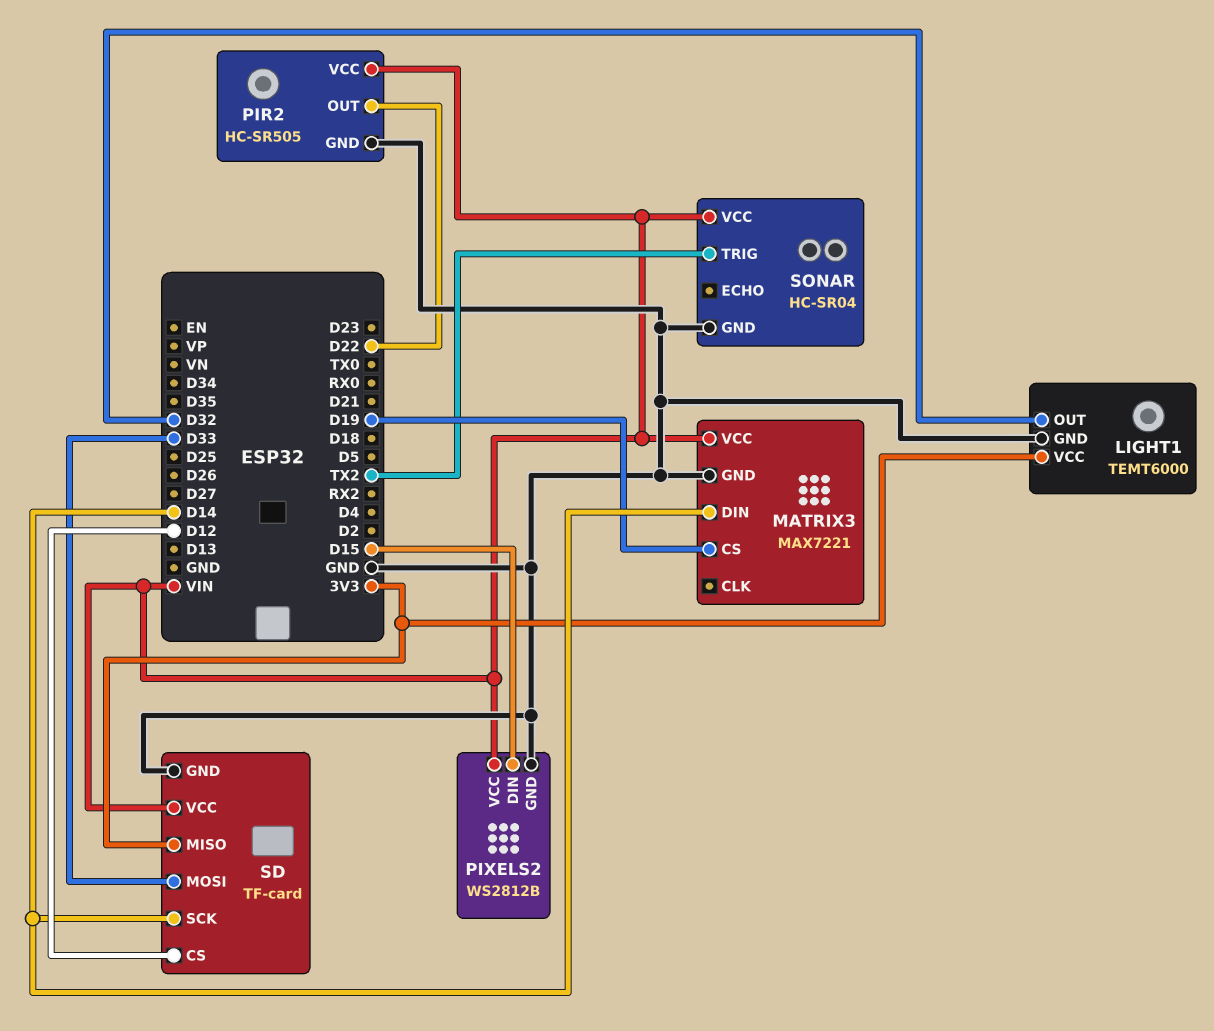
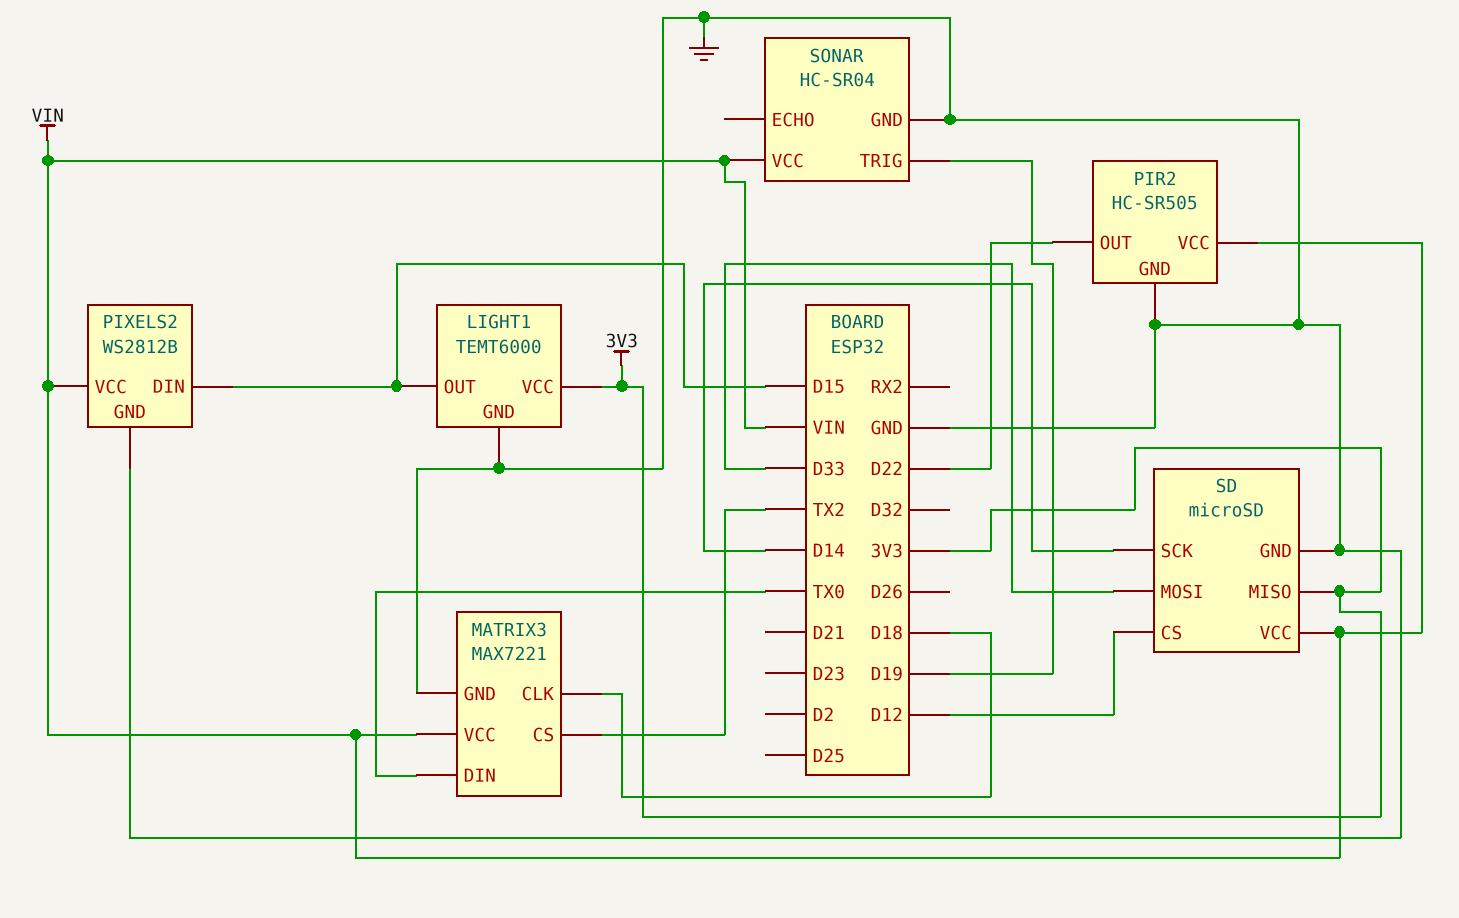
LIGHT1 pin OUT: D32 -> D15
MATRIX3 pin CLK: none -> D18
MATRIX3 pin CS: D19 -> TX2
MATRIX3 pin DIN: D14 -> TX0
SD: TF-card -> microSD
SONAR pin TRIG: TX2 -> D19

